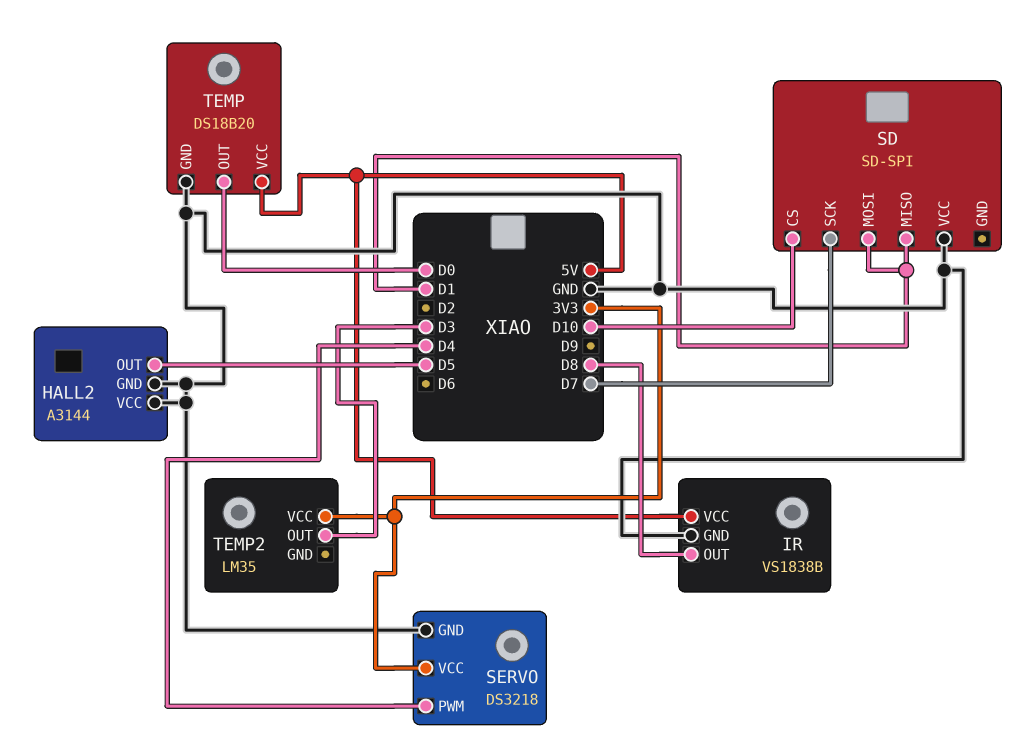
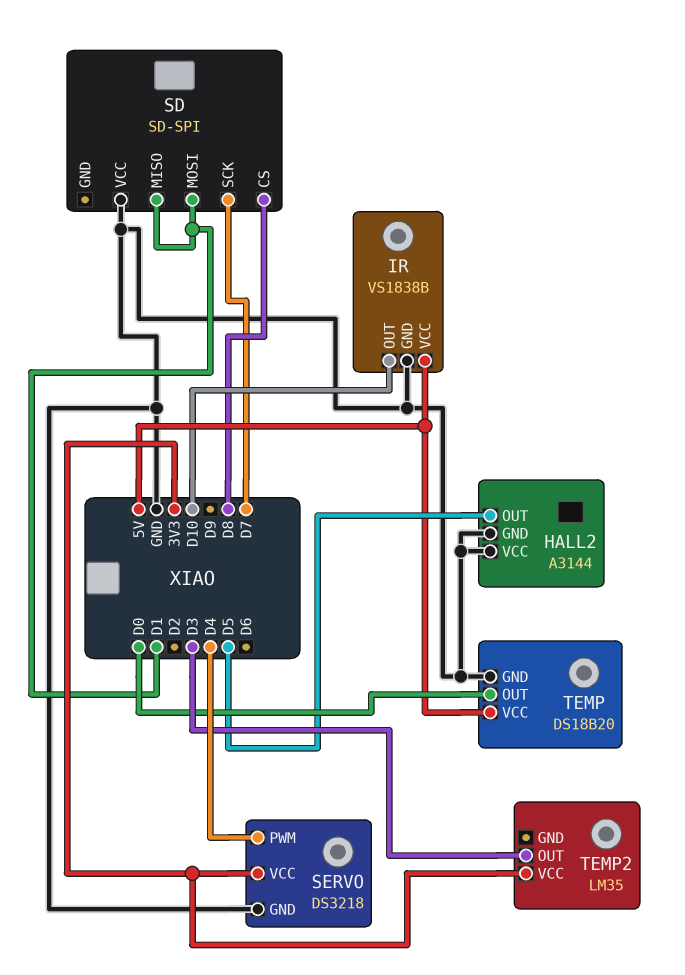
IR pin OUT: D8 -> D10
SD pin CS: D10 -> D8

